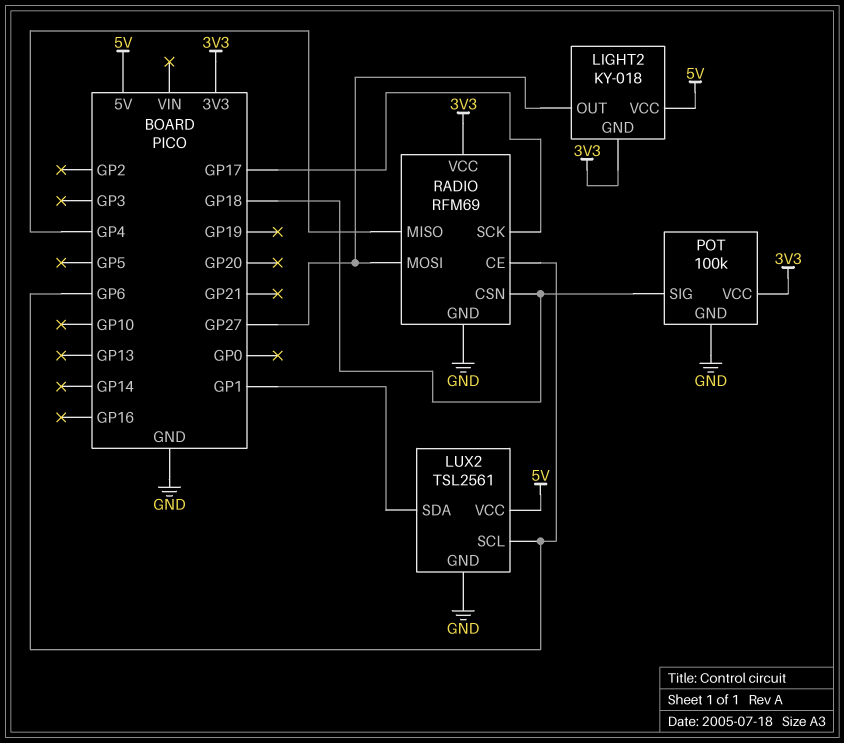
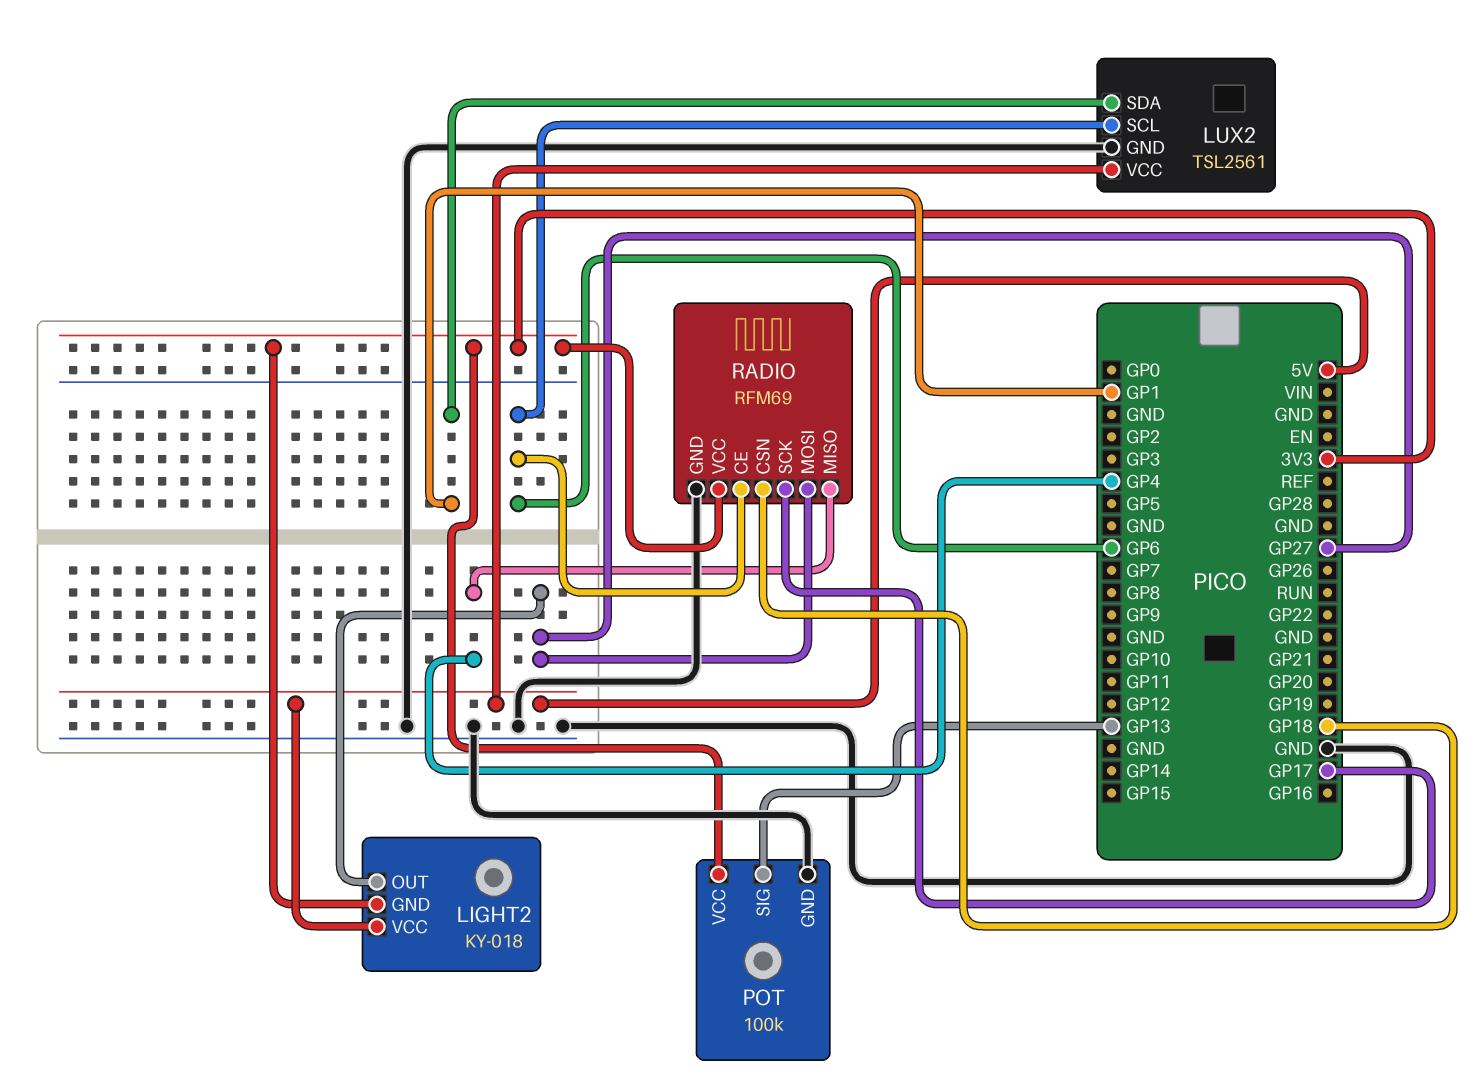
POT pin SIG: GP18 -> GP13

